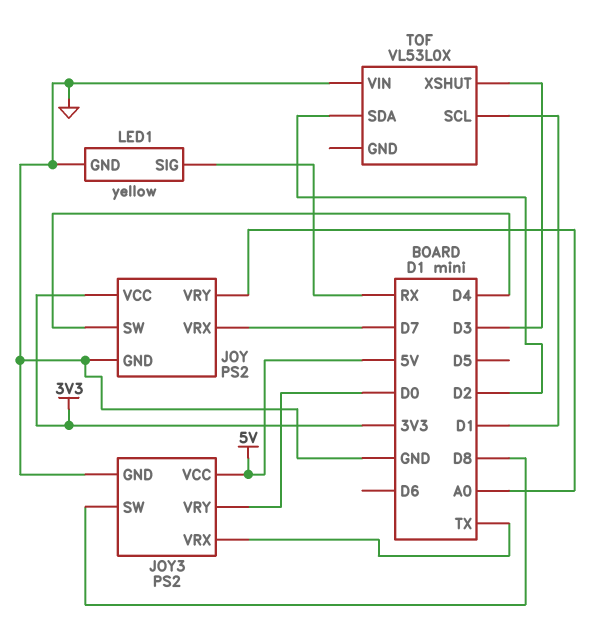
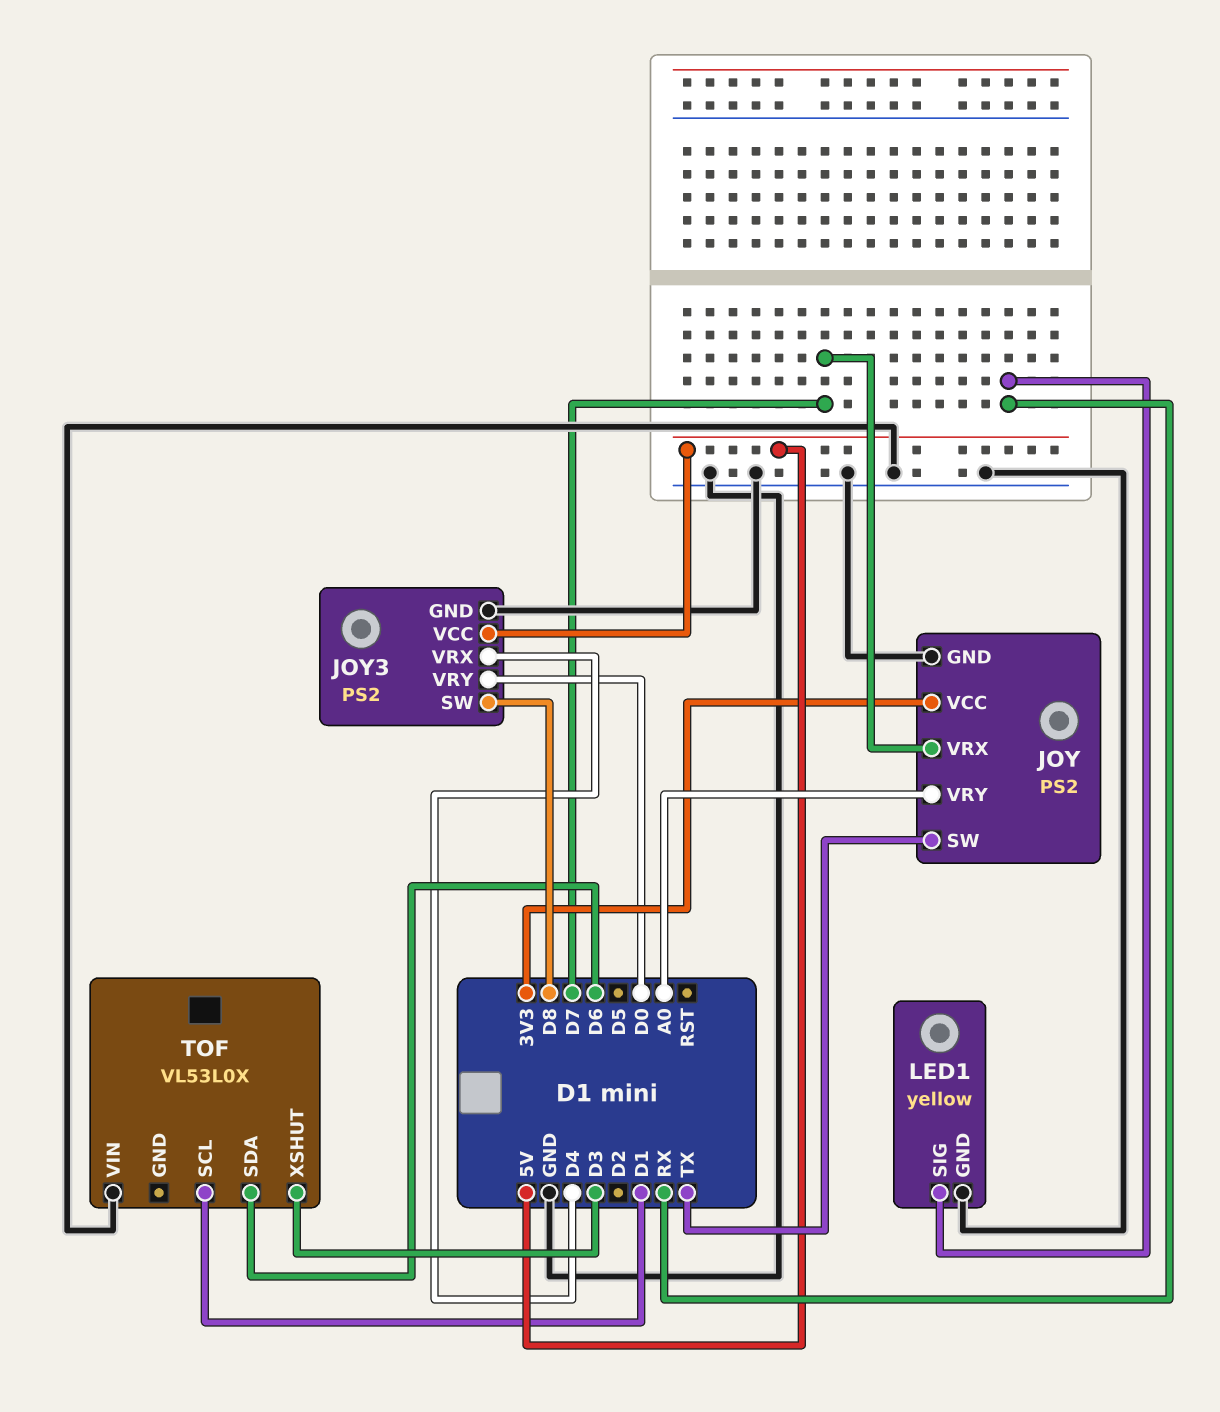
JOY pin SW: D4 -> TX
JOY3 pin VRX: TX -> D4
TOF pin SDA: D2 -> D6

